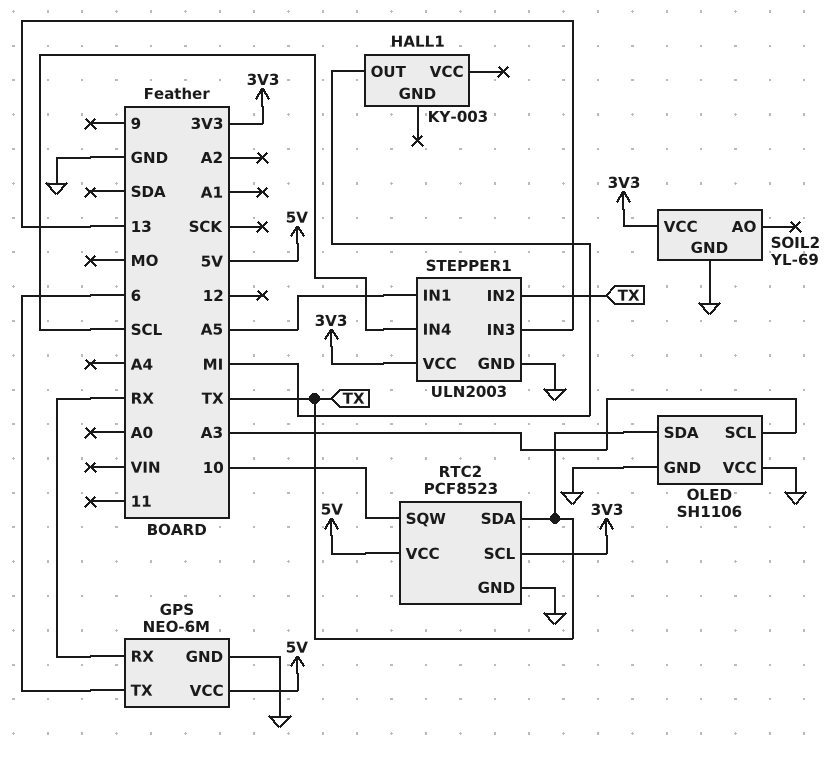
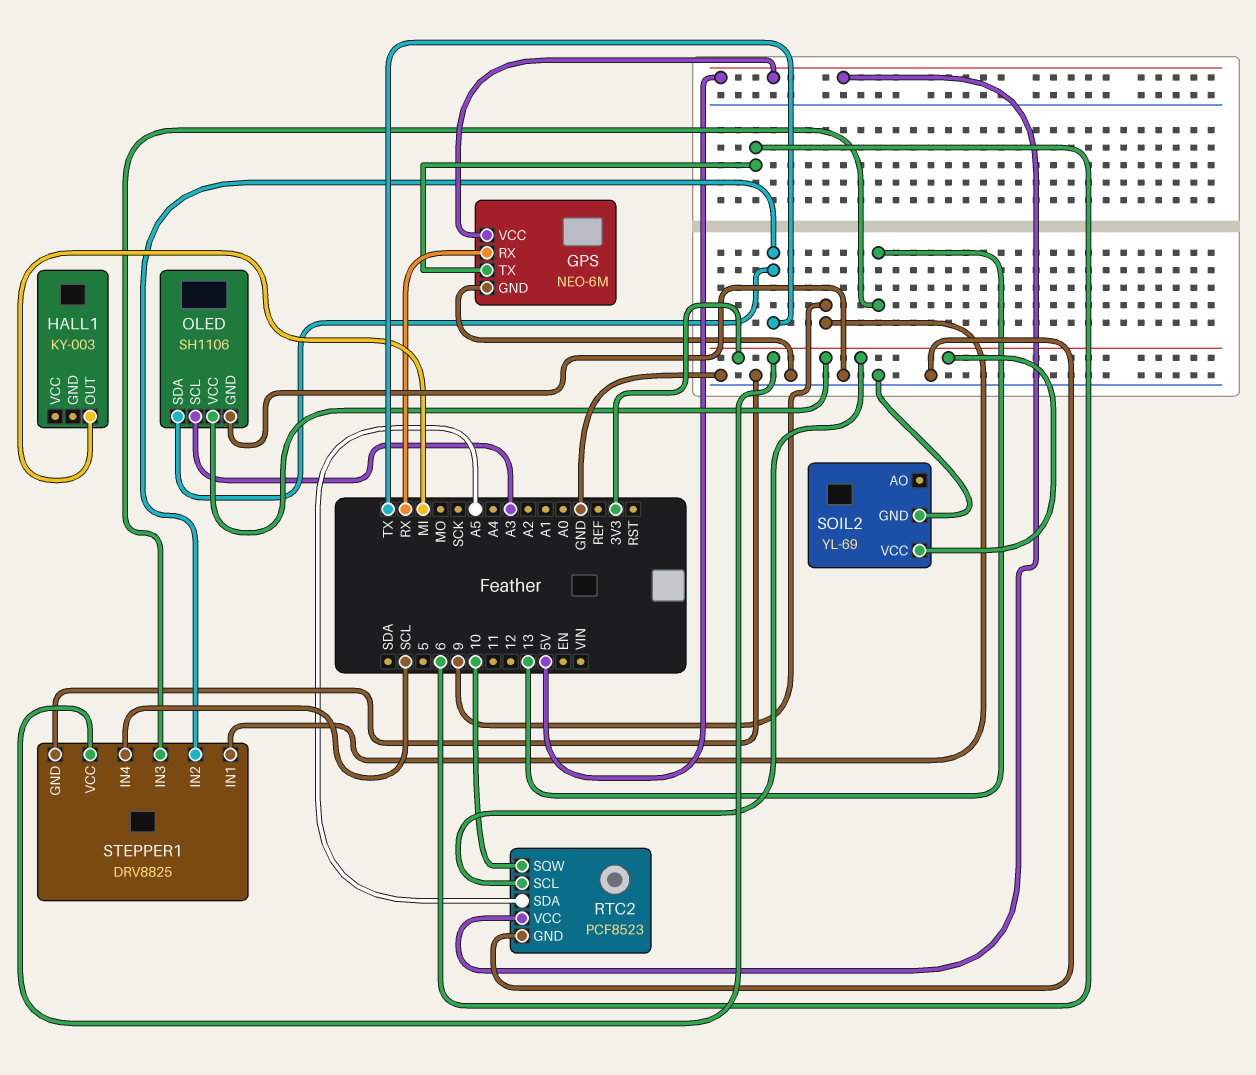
OLED pin VCC: GND -> 3V3
RTC2 pin SDA: TX -> A5
STEPPER1: ULN2003 -> DRV8825
STEPPER1 pin IN1: A5 -> 9

